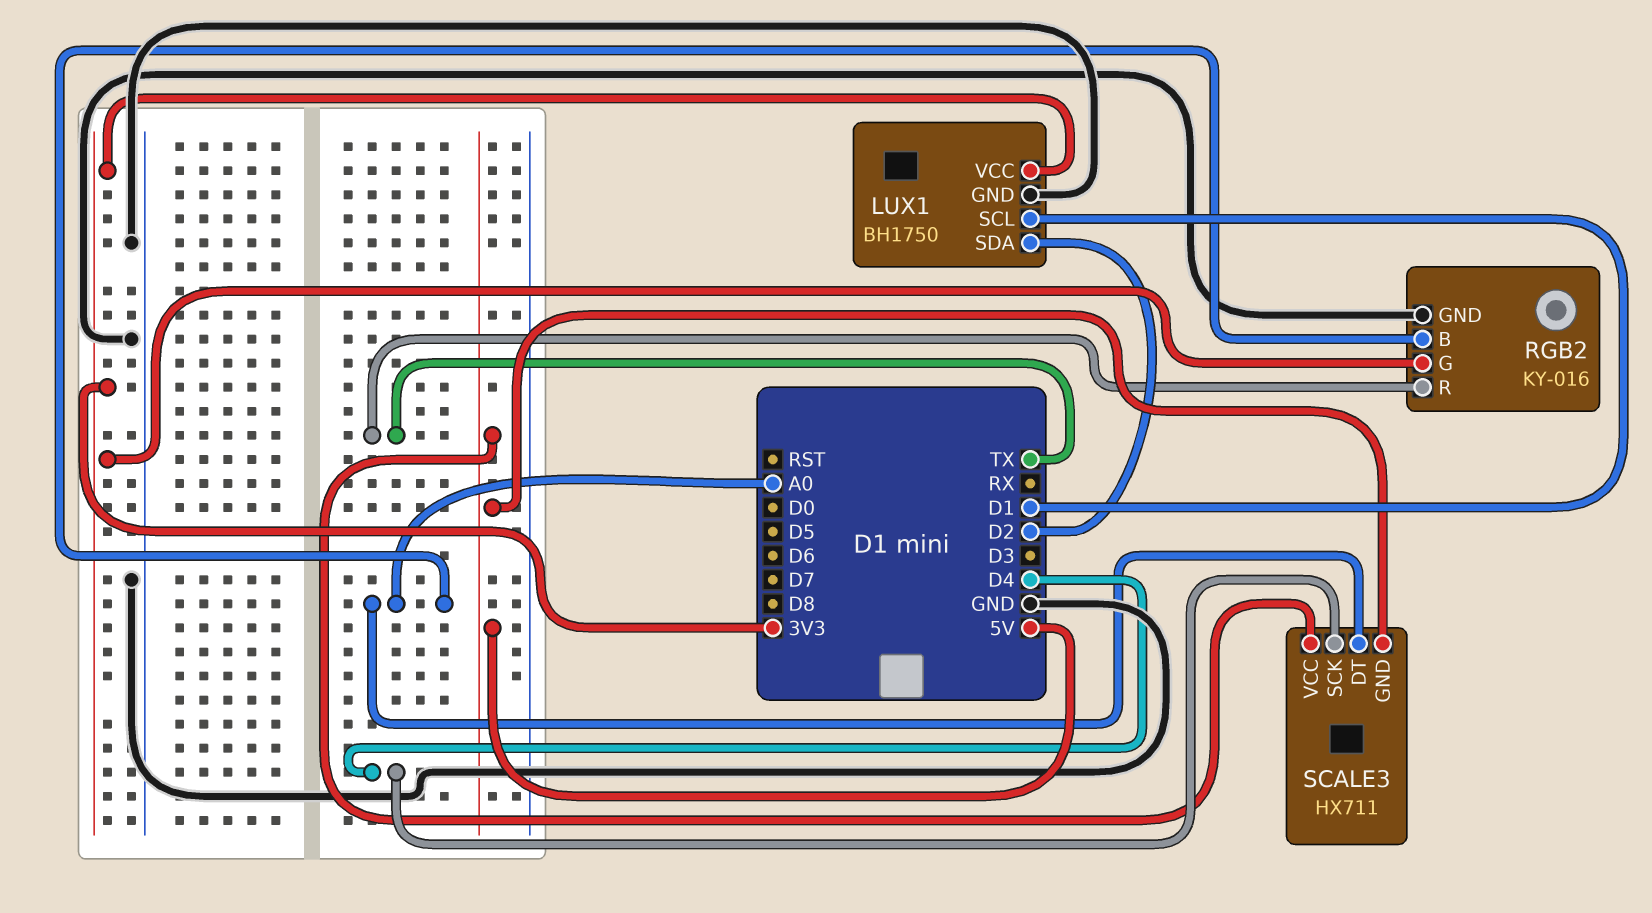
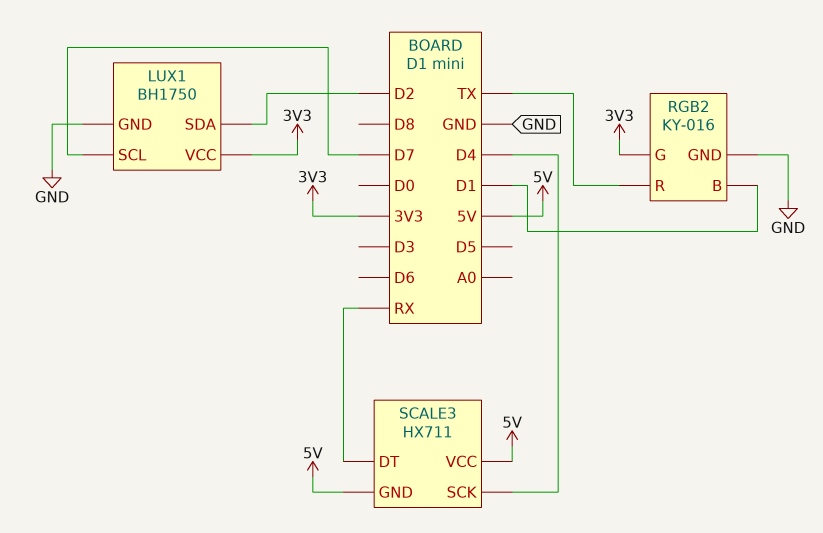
LUX1 pin SCL: D1 -> D7
RGB2 pin B: A0 -> D1
SCALE3 pin DT: A0 -> RX

